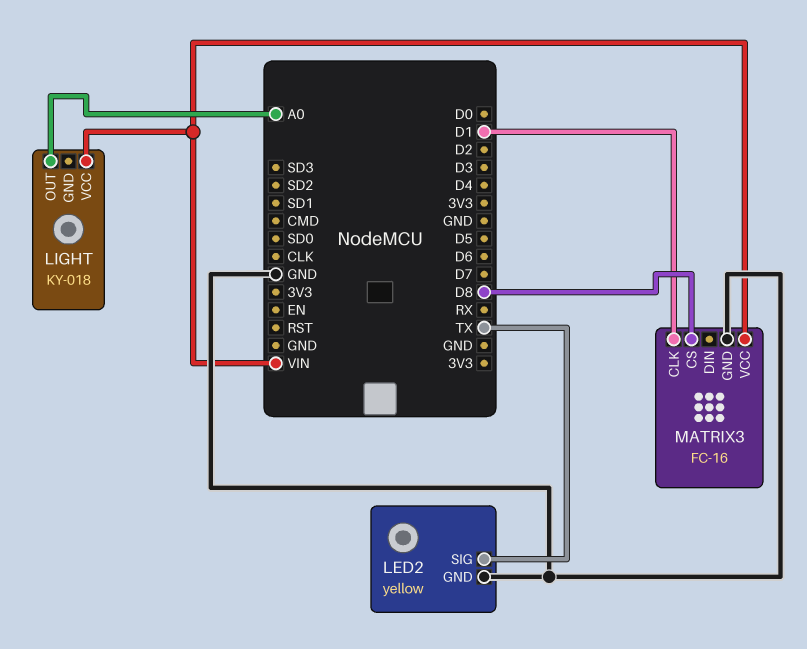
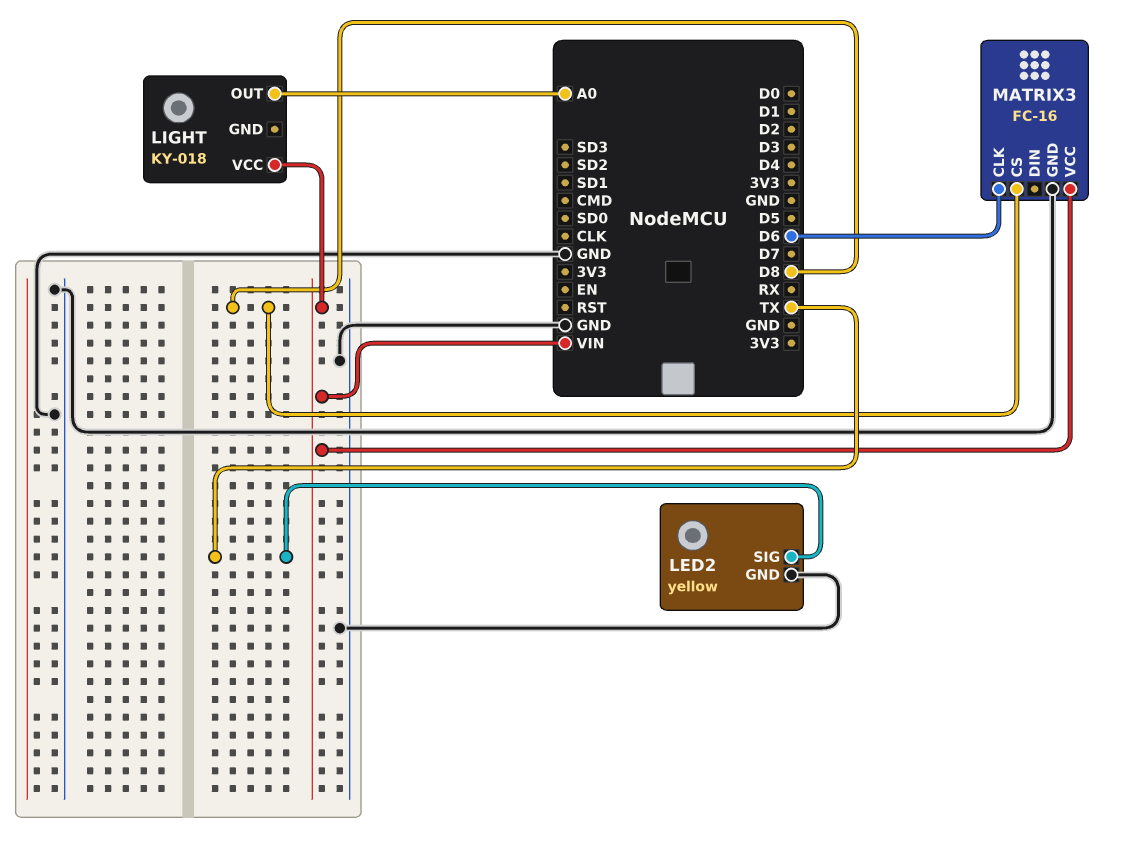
MATRIX3 pin CLK: D1 -> D6

